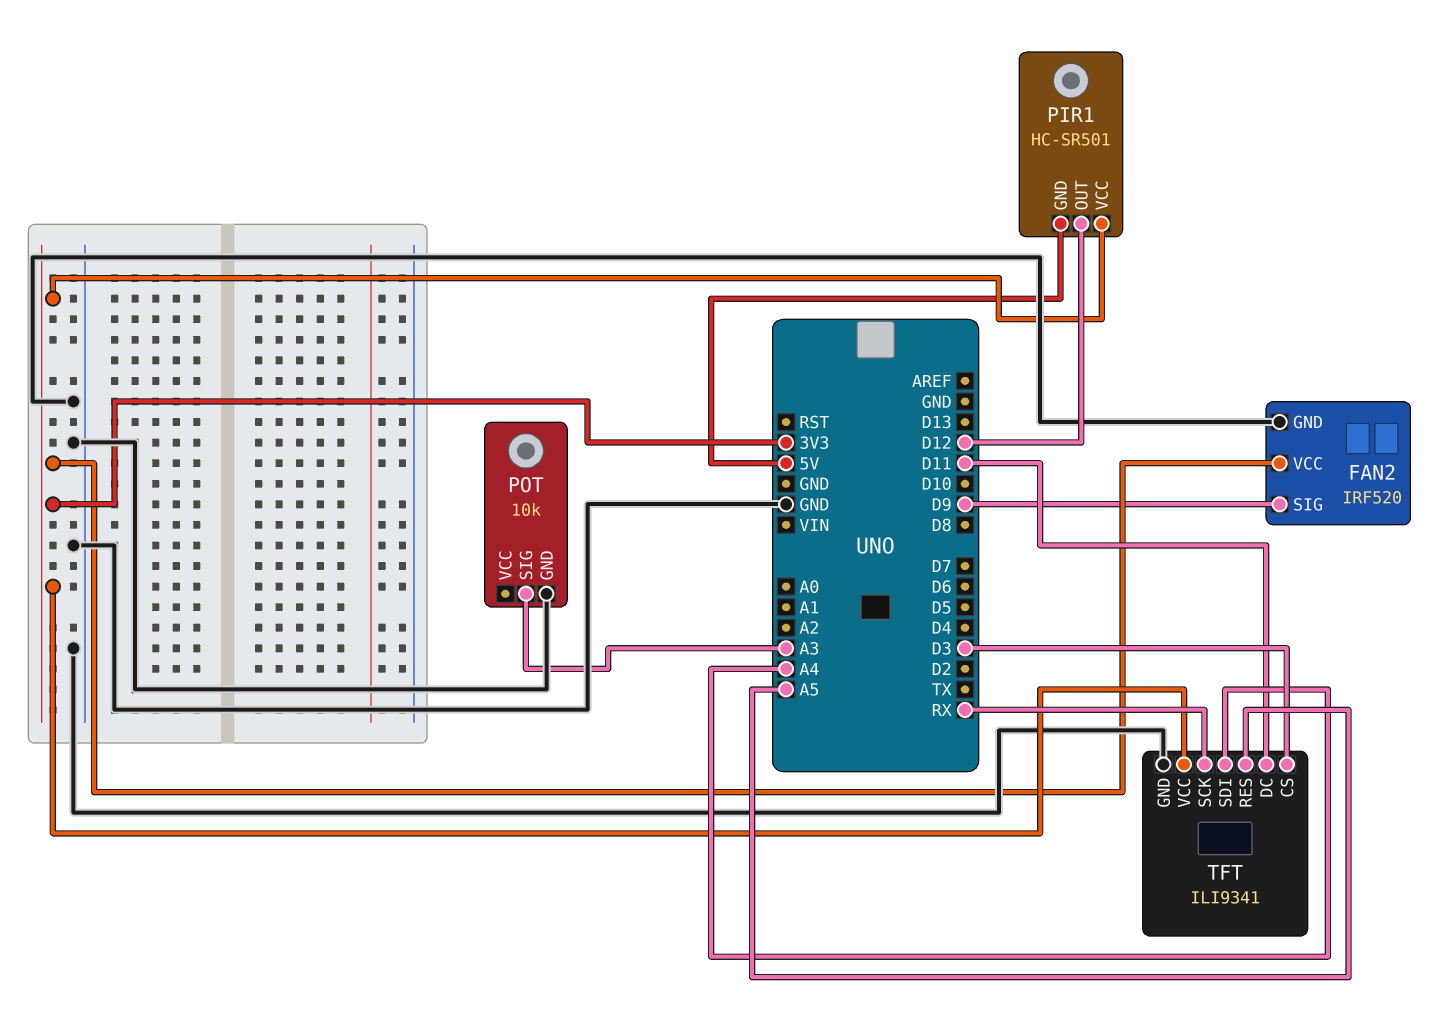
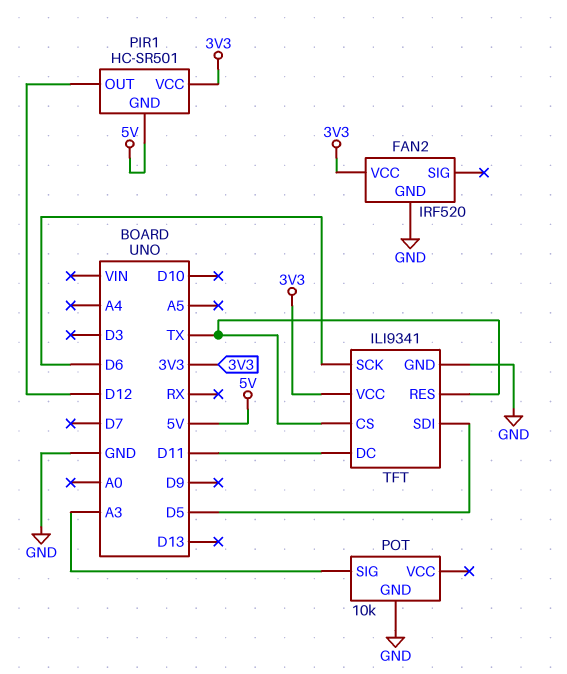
FAN2 pin SIG: D9 -> none
TFT pin CS: D3 -> TX
TFT pin RES: A5 -> TX
TFT pin SCK: RX -> D6
TFT pin SDI: A4 -> D5

